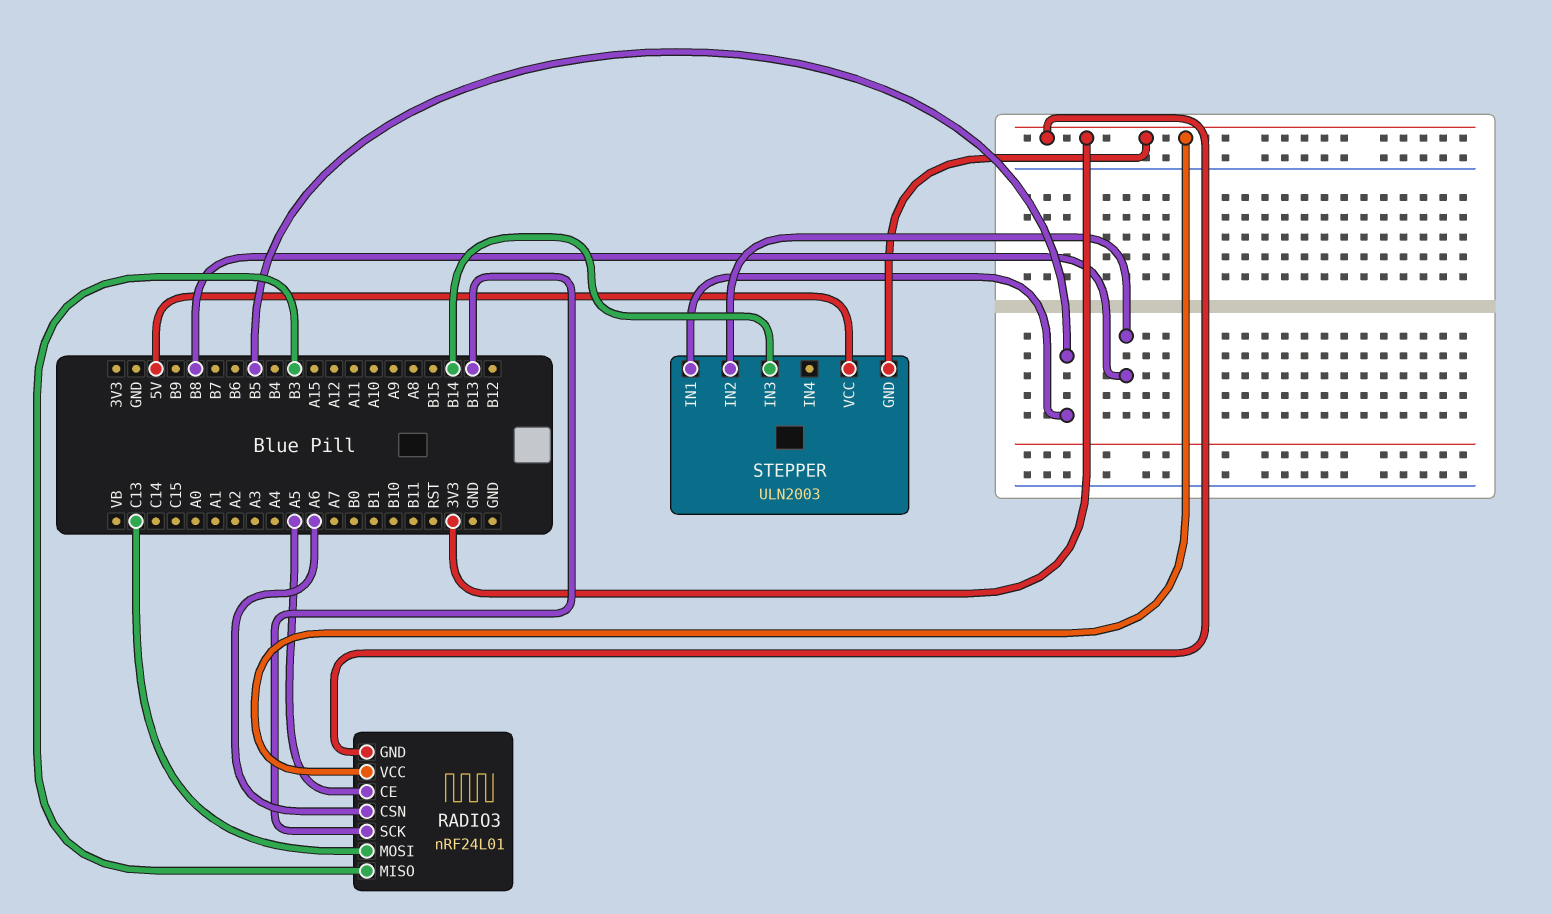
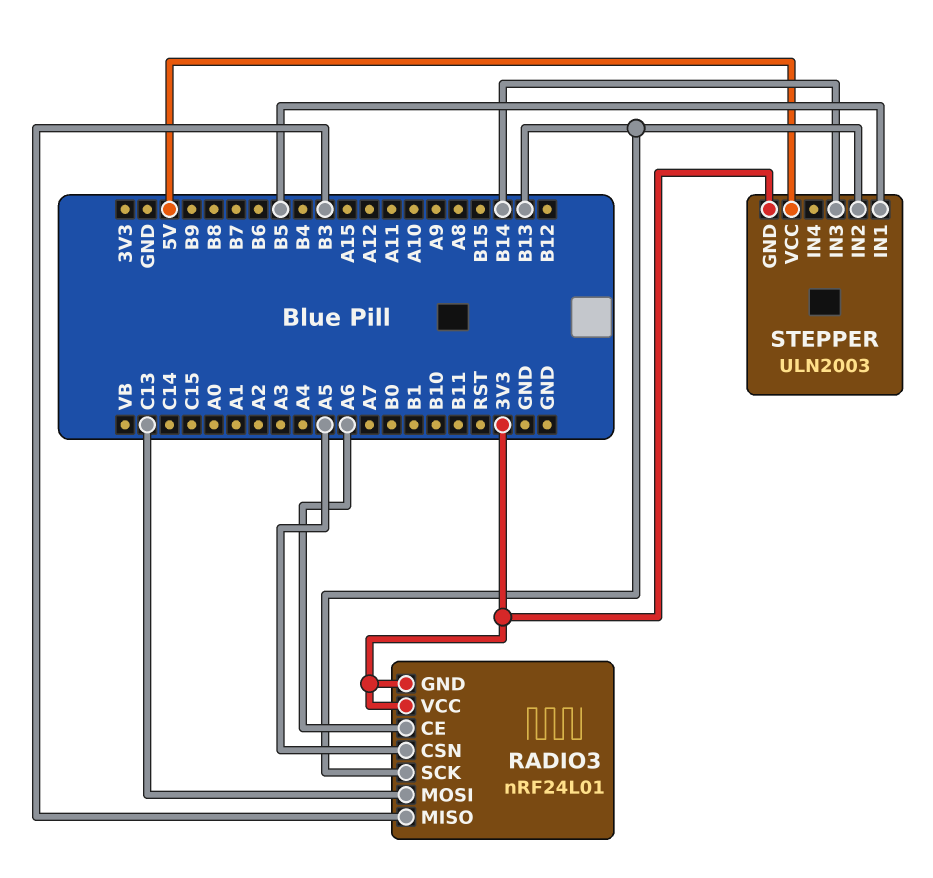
RADIO3 pin CE: A5 -> A6
RADIO3 pin CSN: A6 -> A5
STEPPER pin IN2: B8 -> B13

